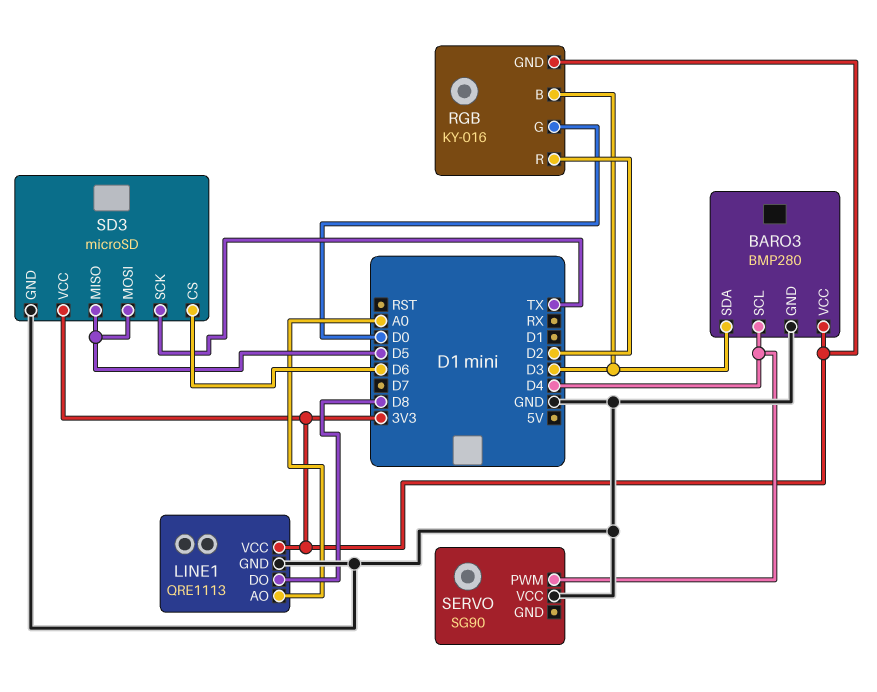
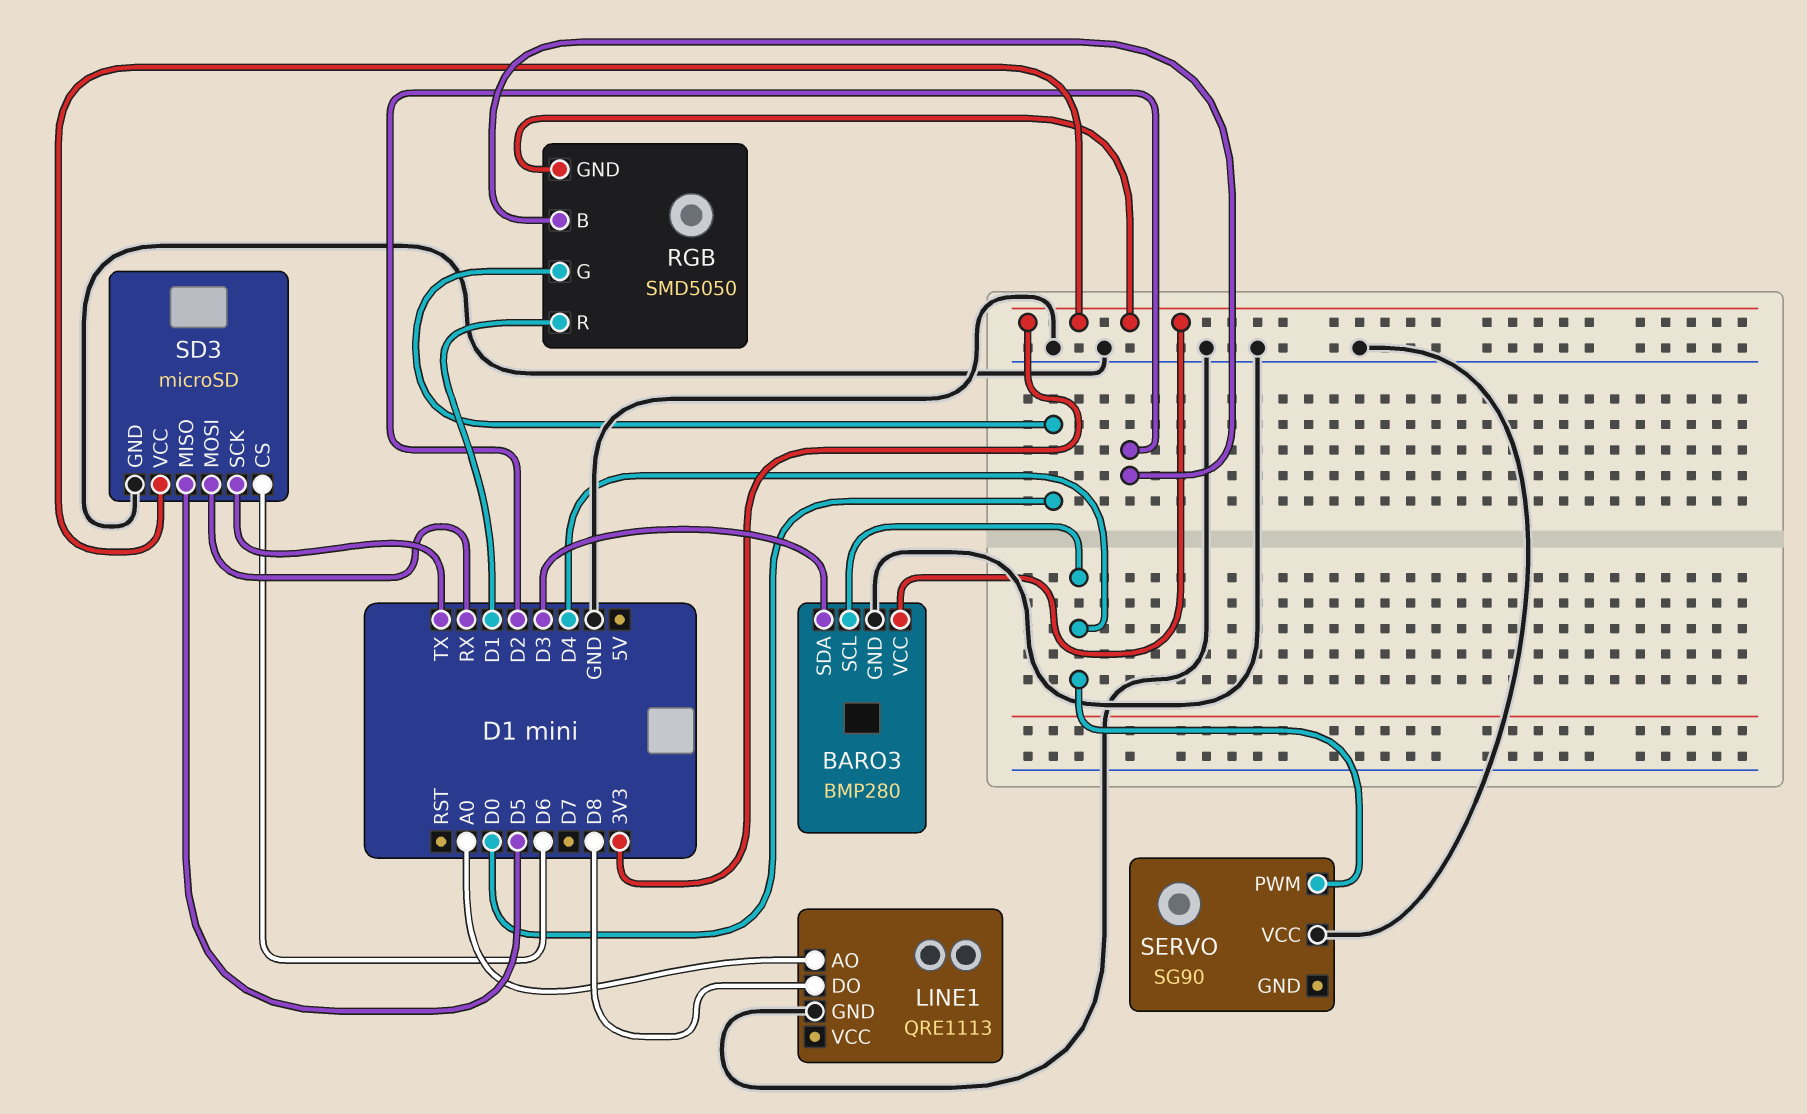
LINE1 pin VCC: 3V3 -> none
RGB: KY-016 -> SMD5050
RGB pin B: D3 -> D2
RGB pin R: D2 -> D1
SD3 pin MOSI: D5 -> RX

